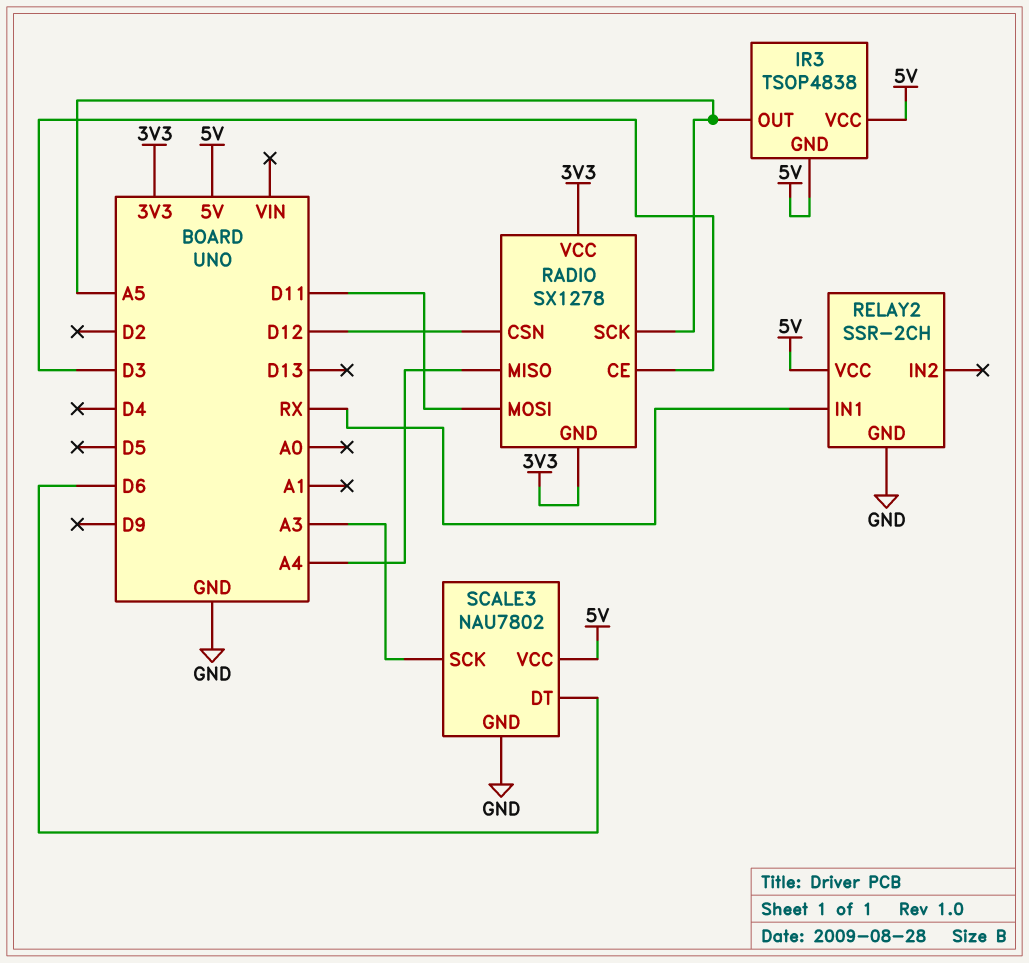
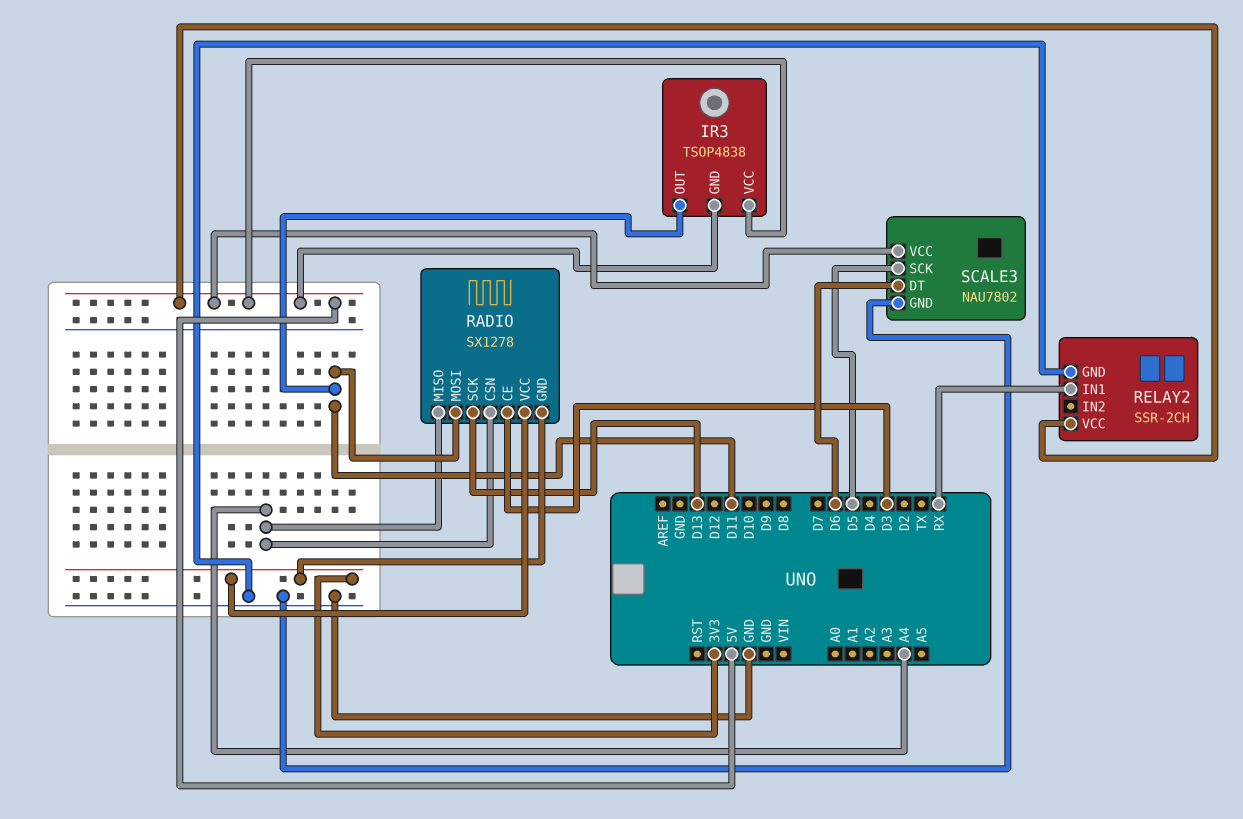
IR3 pin OUT: A5 -> D11
RADIO pin CSN: D12 -> A4
RADIO pin SCK: A5 -> D13
SCALE3 pin SCK: A3 -> D5

